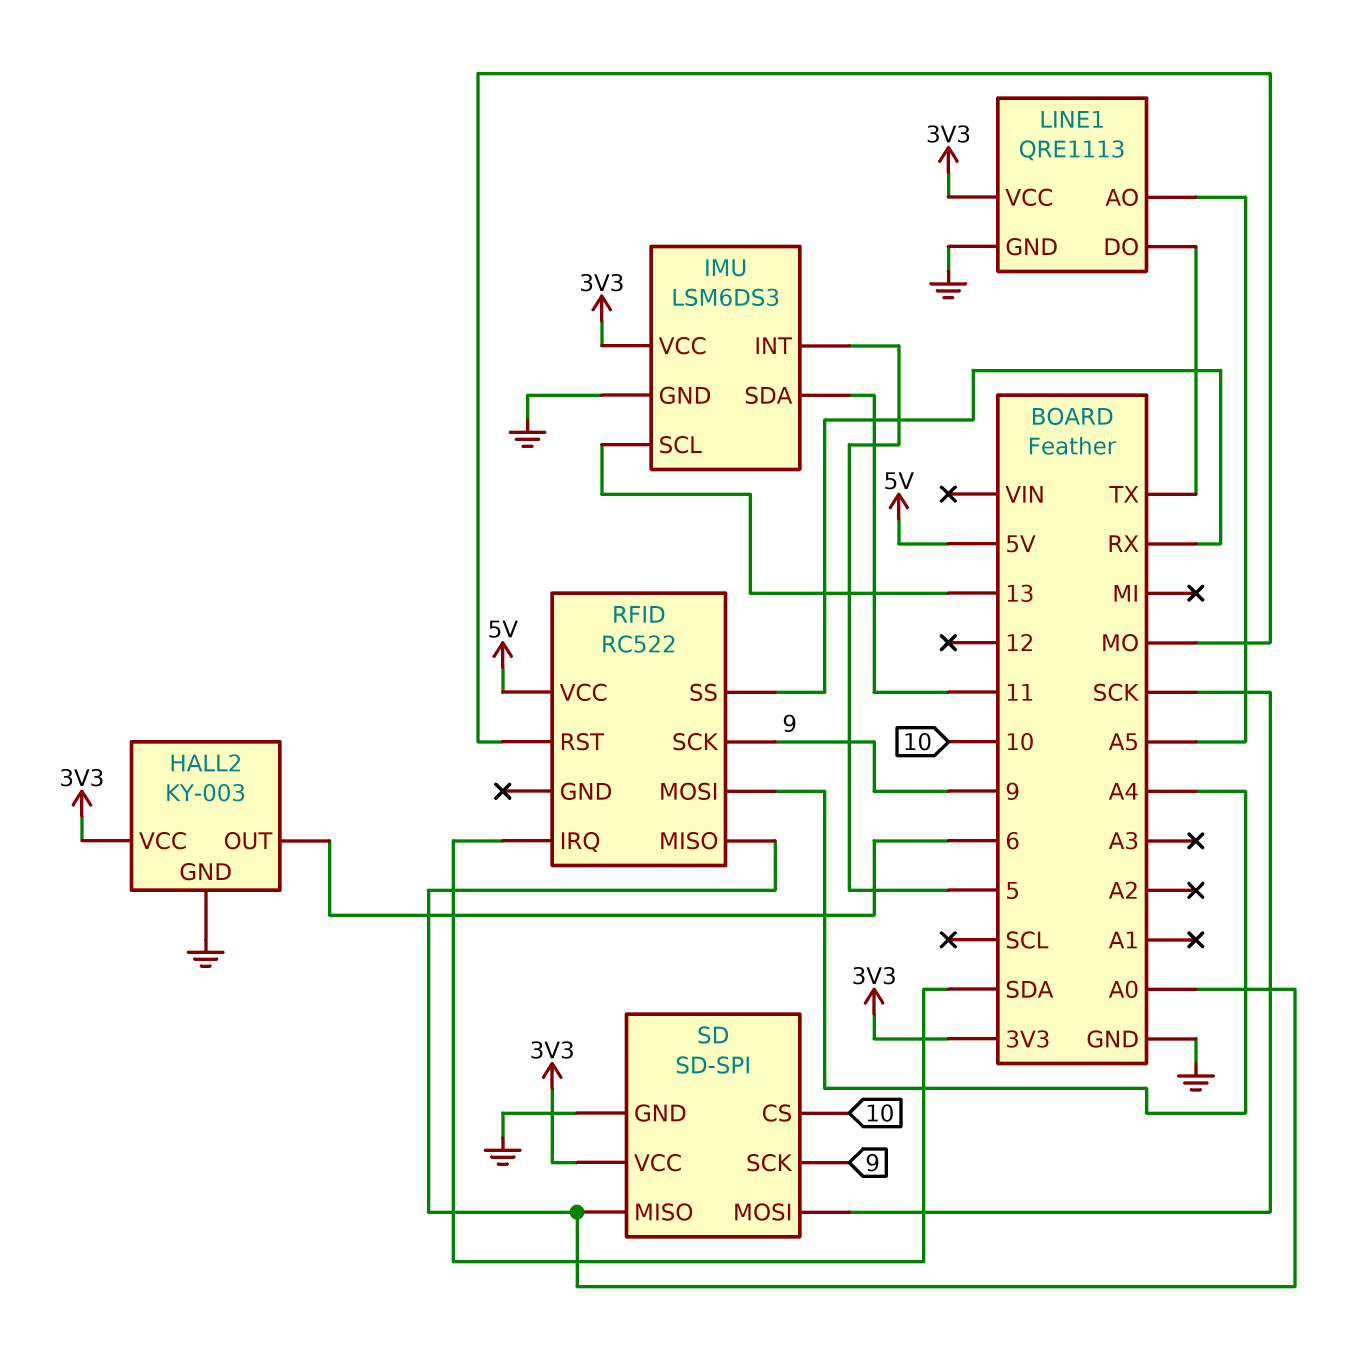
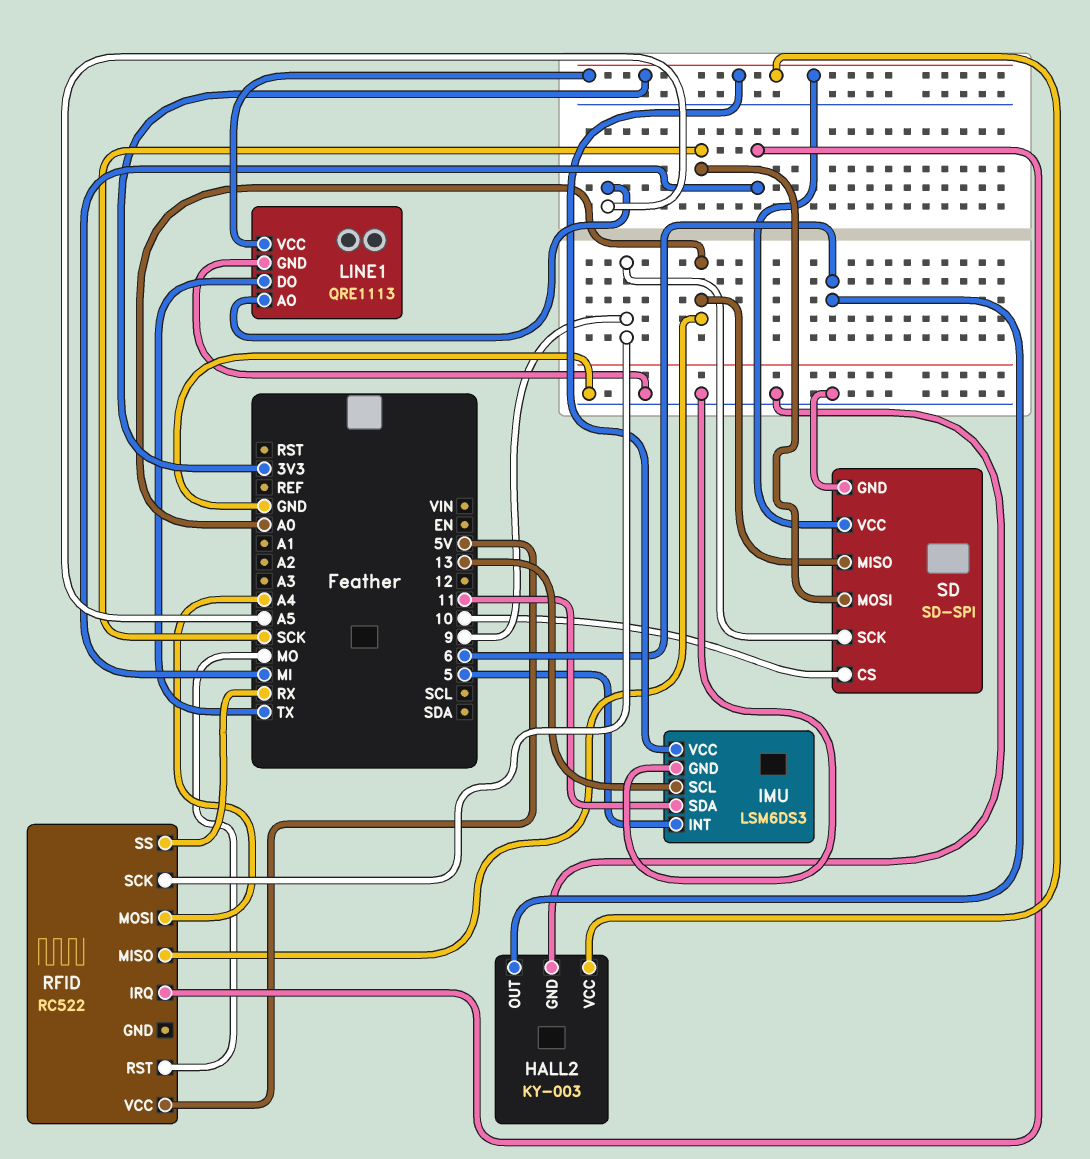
RFID pin IRQ: SDA -> MI

